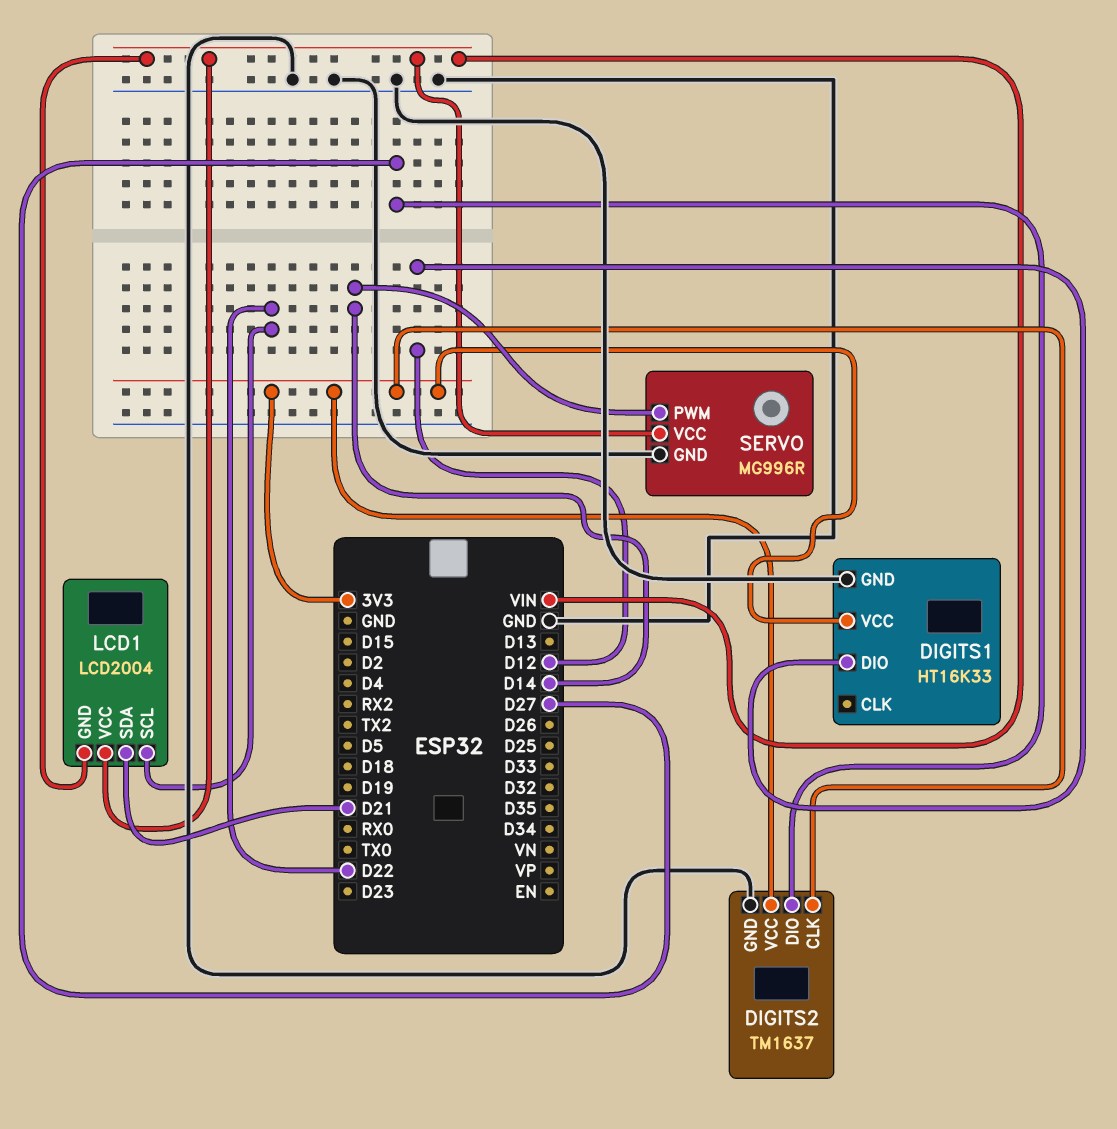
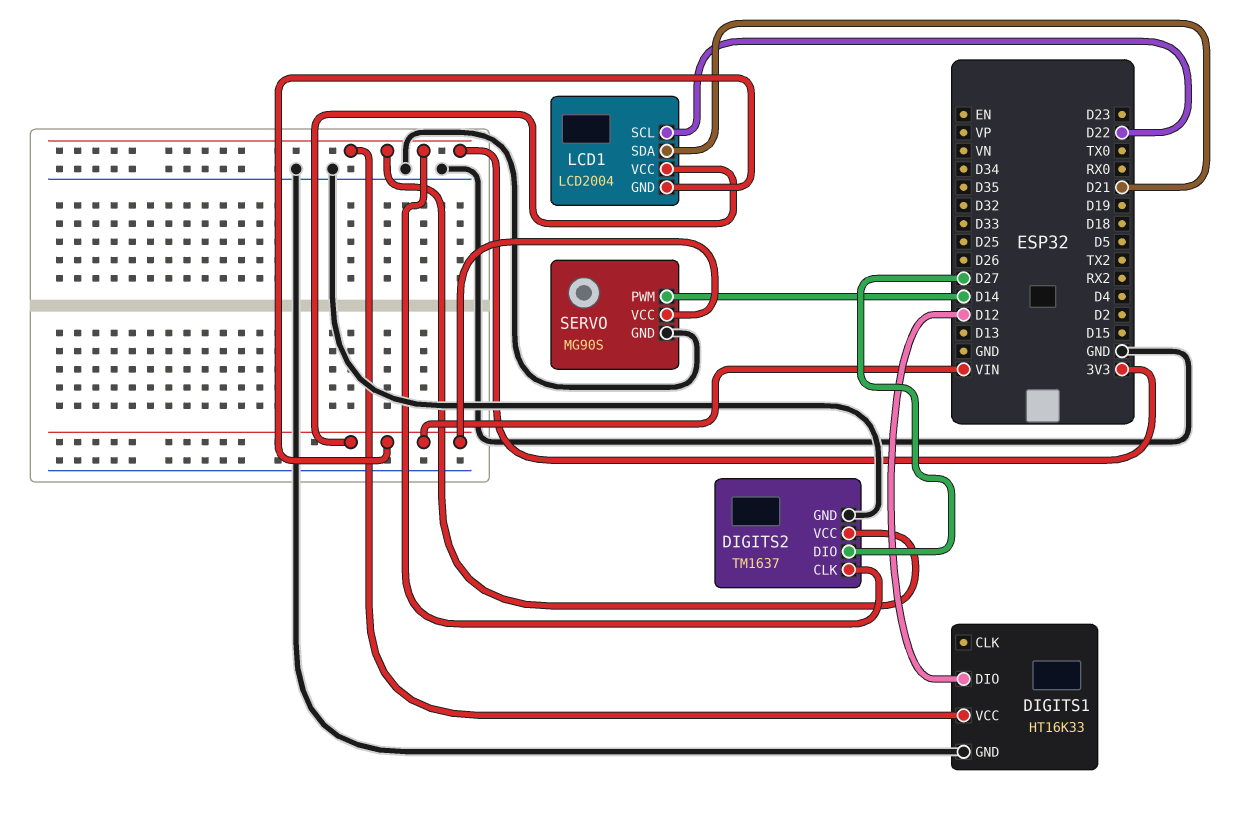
SERVO: MG996R -> MG90S

